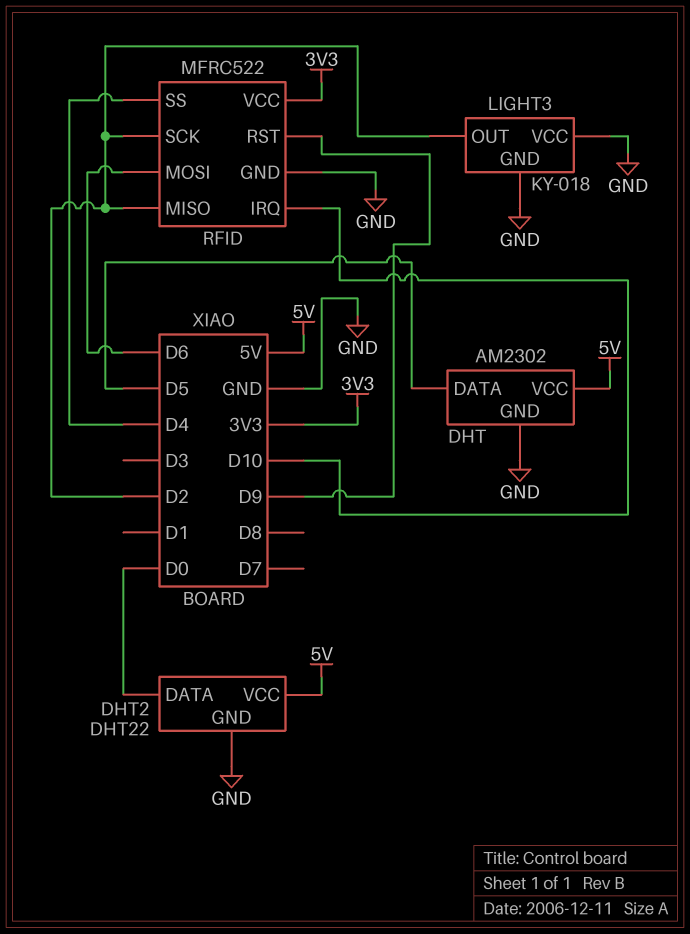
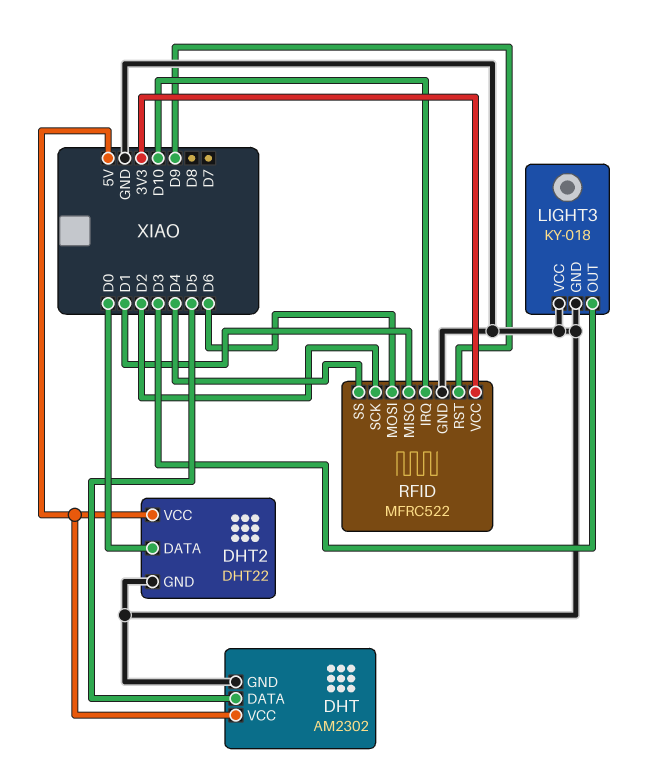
LIGHT3 pin OUT: D2 -> D3
RFID pin MISO: D2 -> D1

